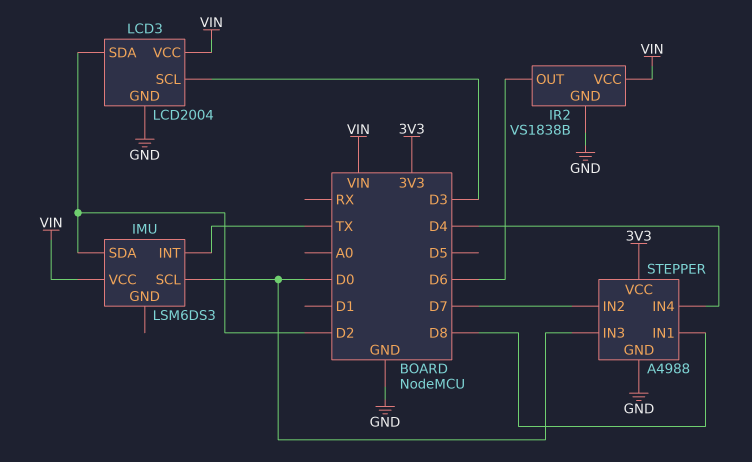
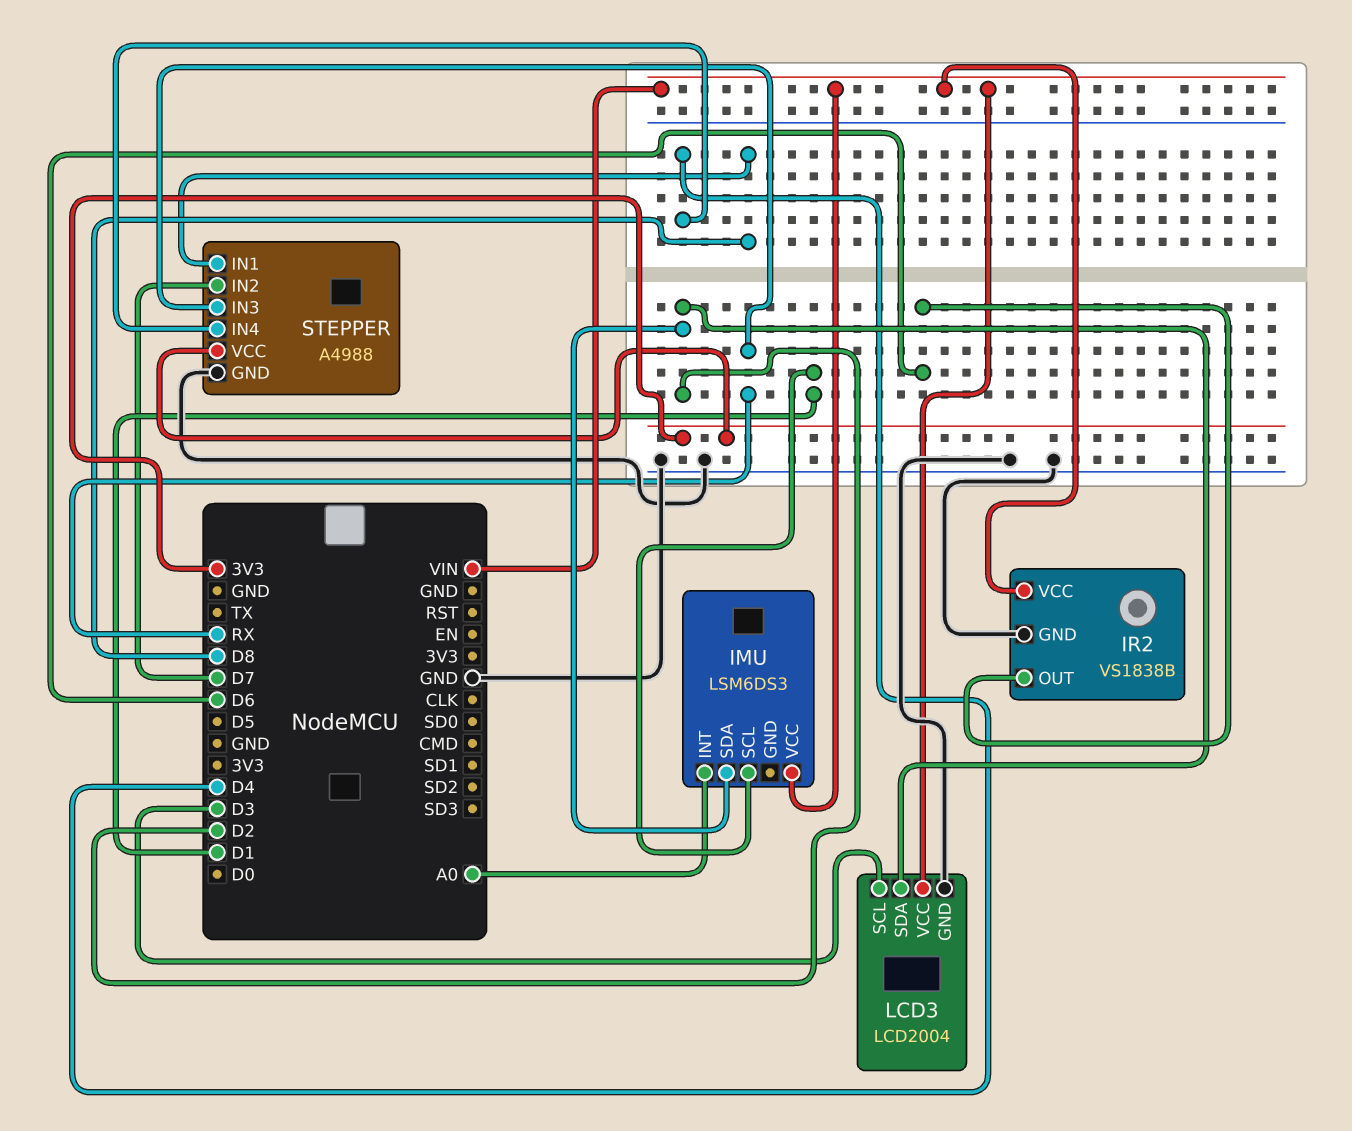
IMU pin INT: TX -> A0
IMU pin SCL: D0 -> D1
STEPPER pin IN3: D0 -> RX

